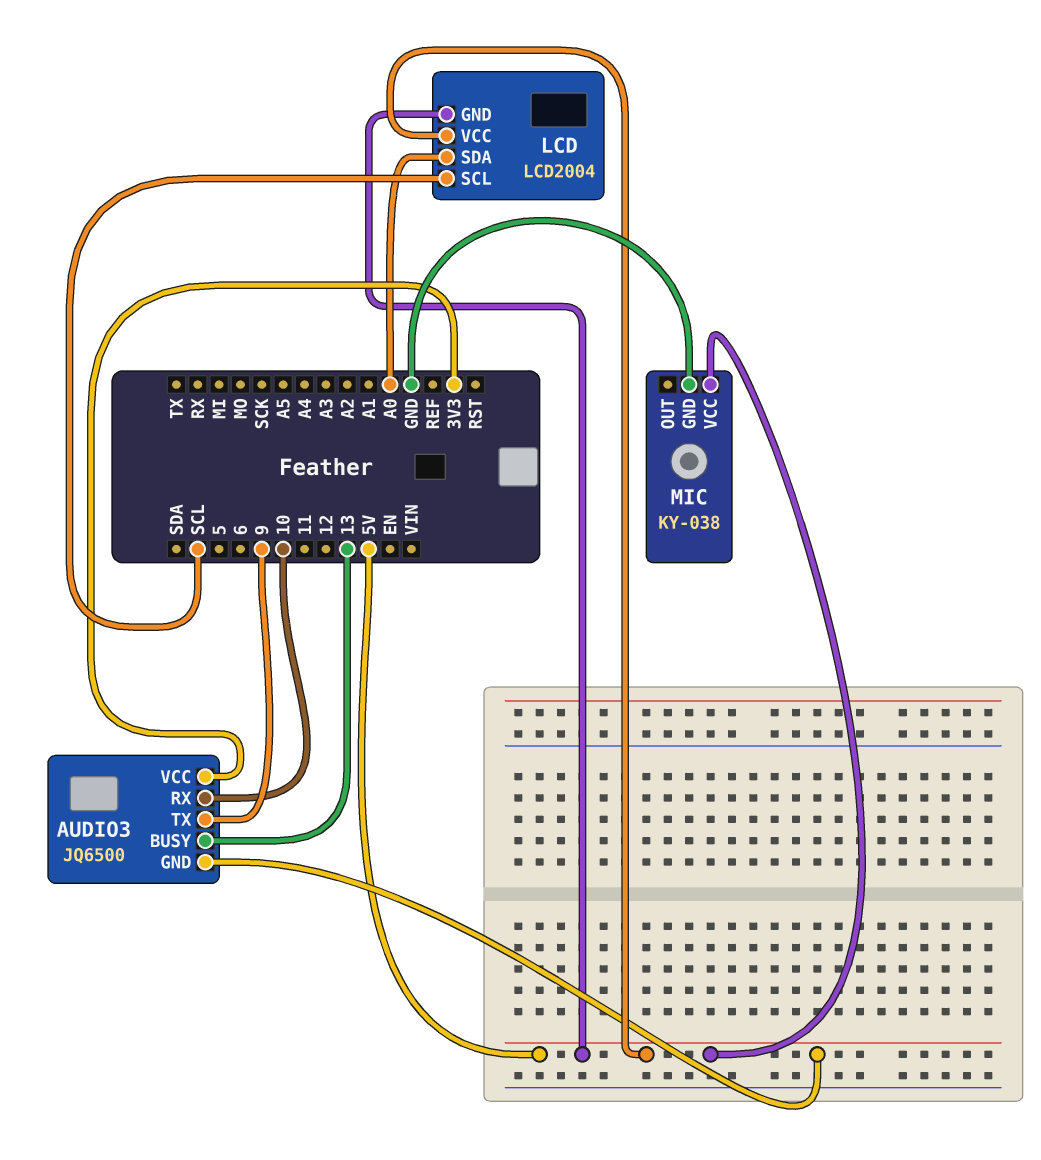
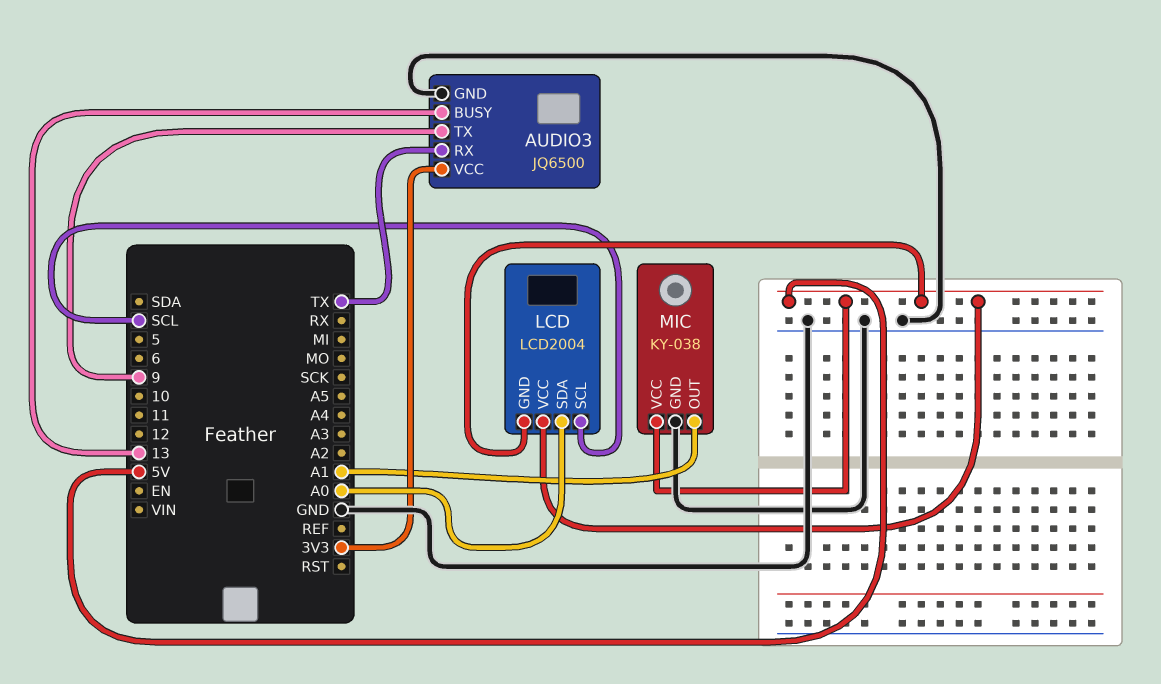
AUDIO3 pin GND: 5V -> GND
AUDIO3 pin RX: 10 -> TX
MIC pin OUT: none -> A1

